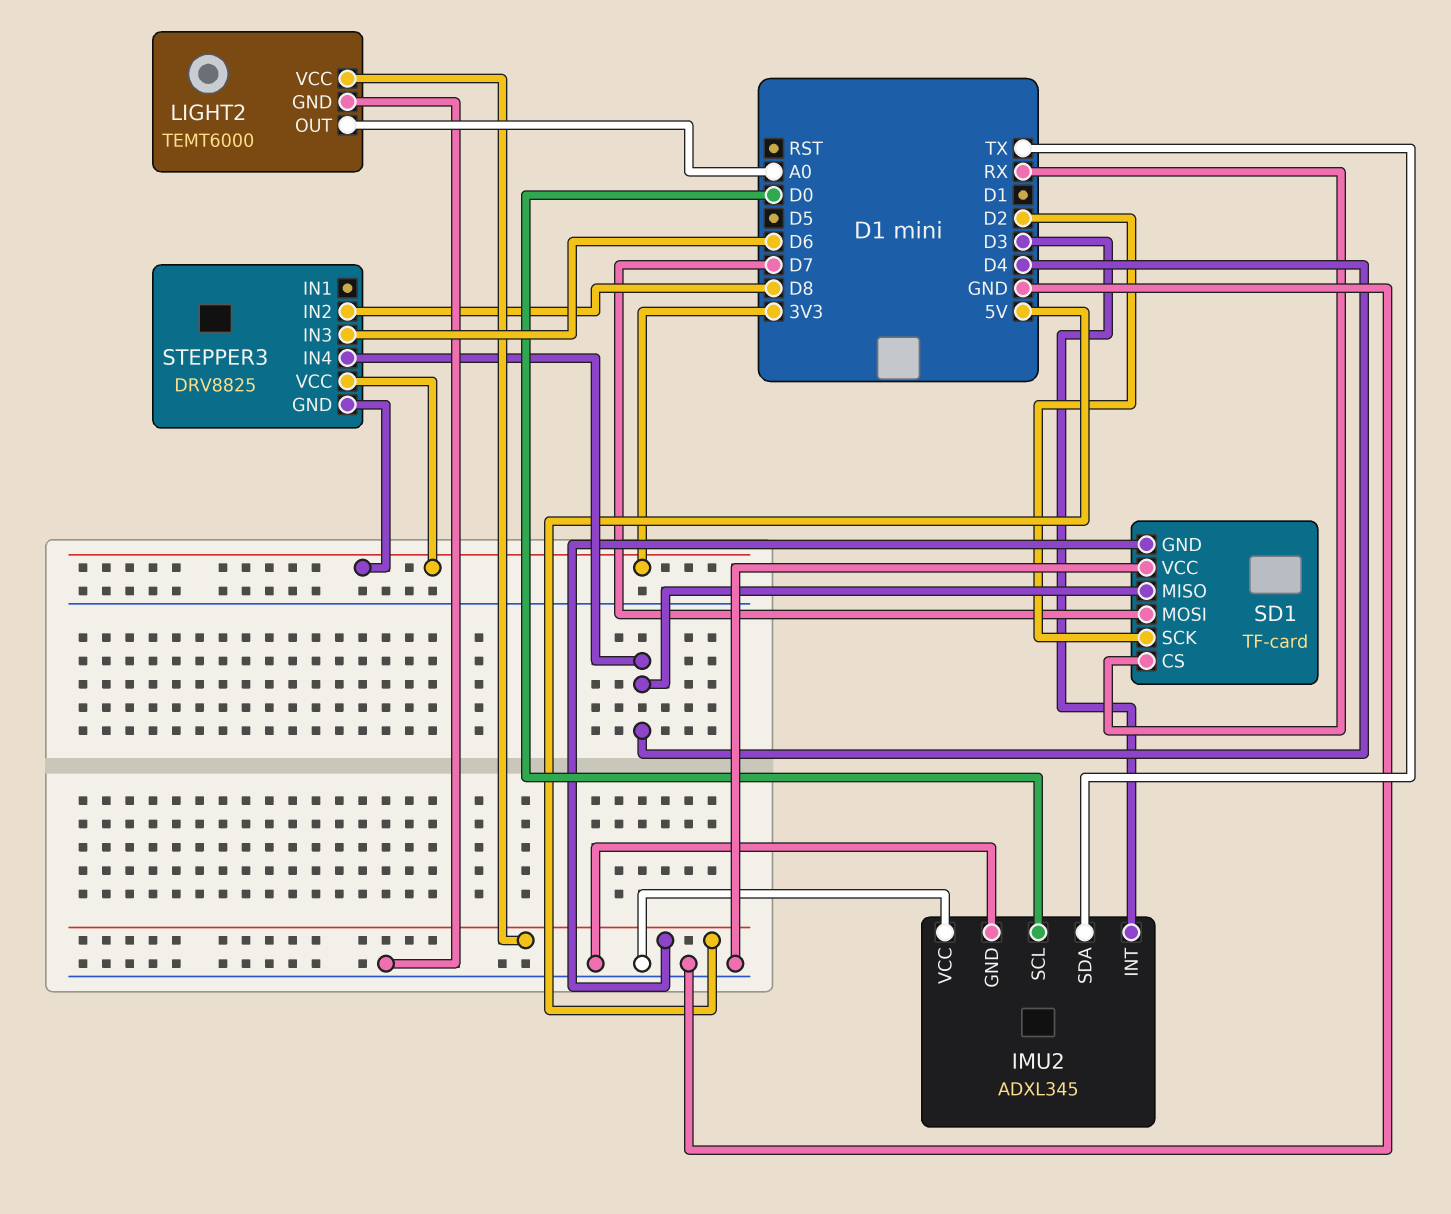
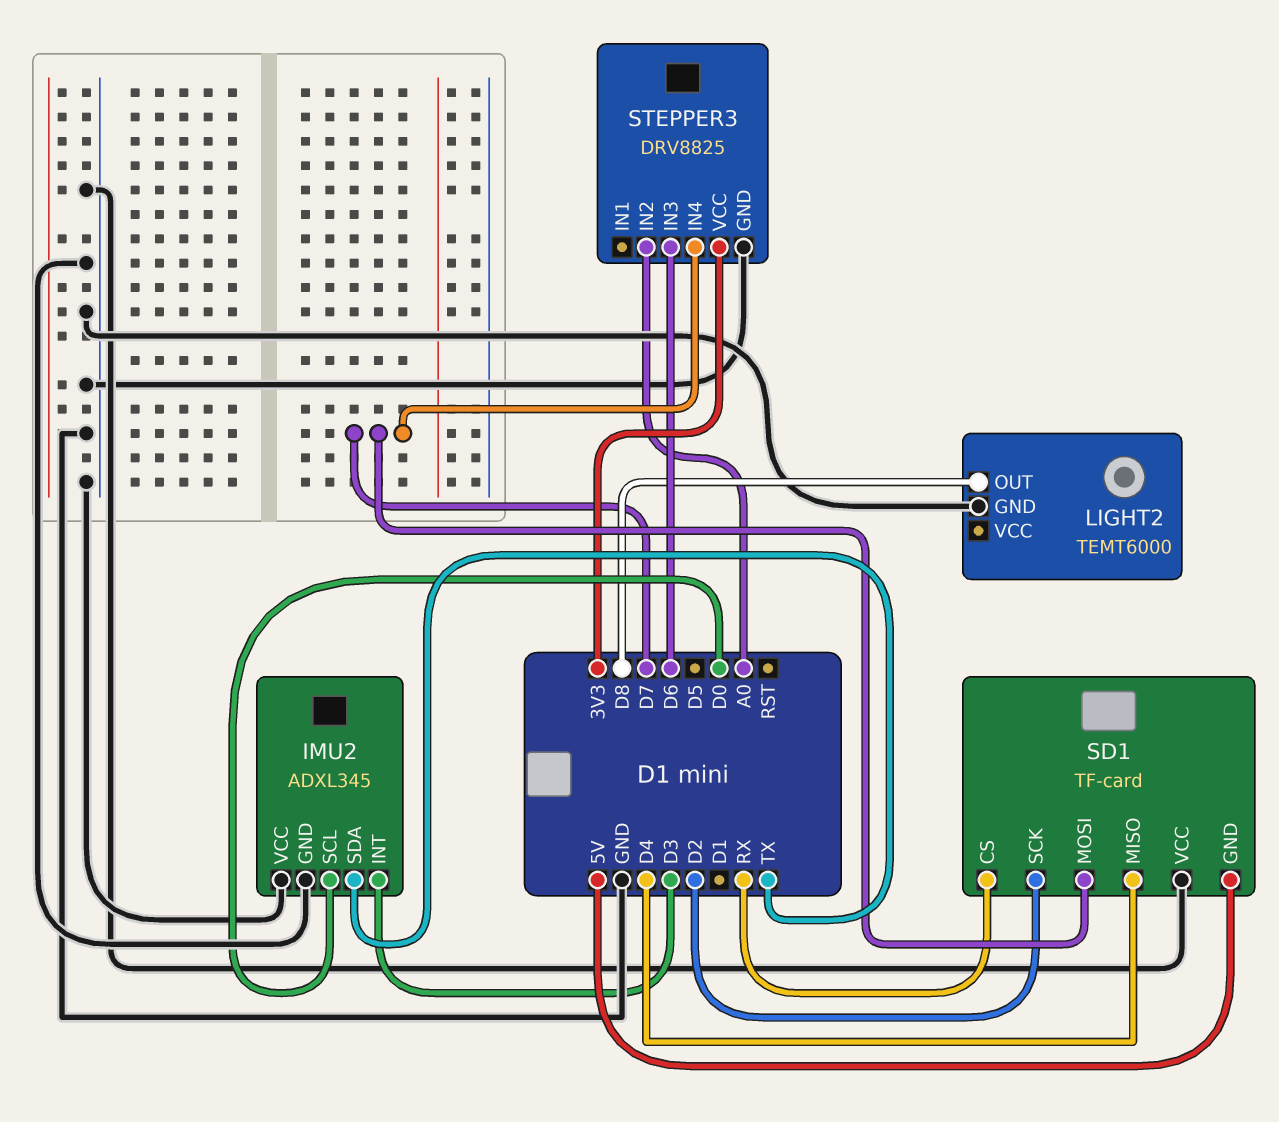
LIGHT2 pin OUT: A0 -> D8
LIGHT2 pin VCC: 5V -> none
STEPPER3 pin GND: 3V3 -> GND
STEPPER3 pin IN2: D8 -> A0
STEPPER3 pin IN4: D4 -> D7

